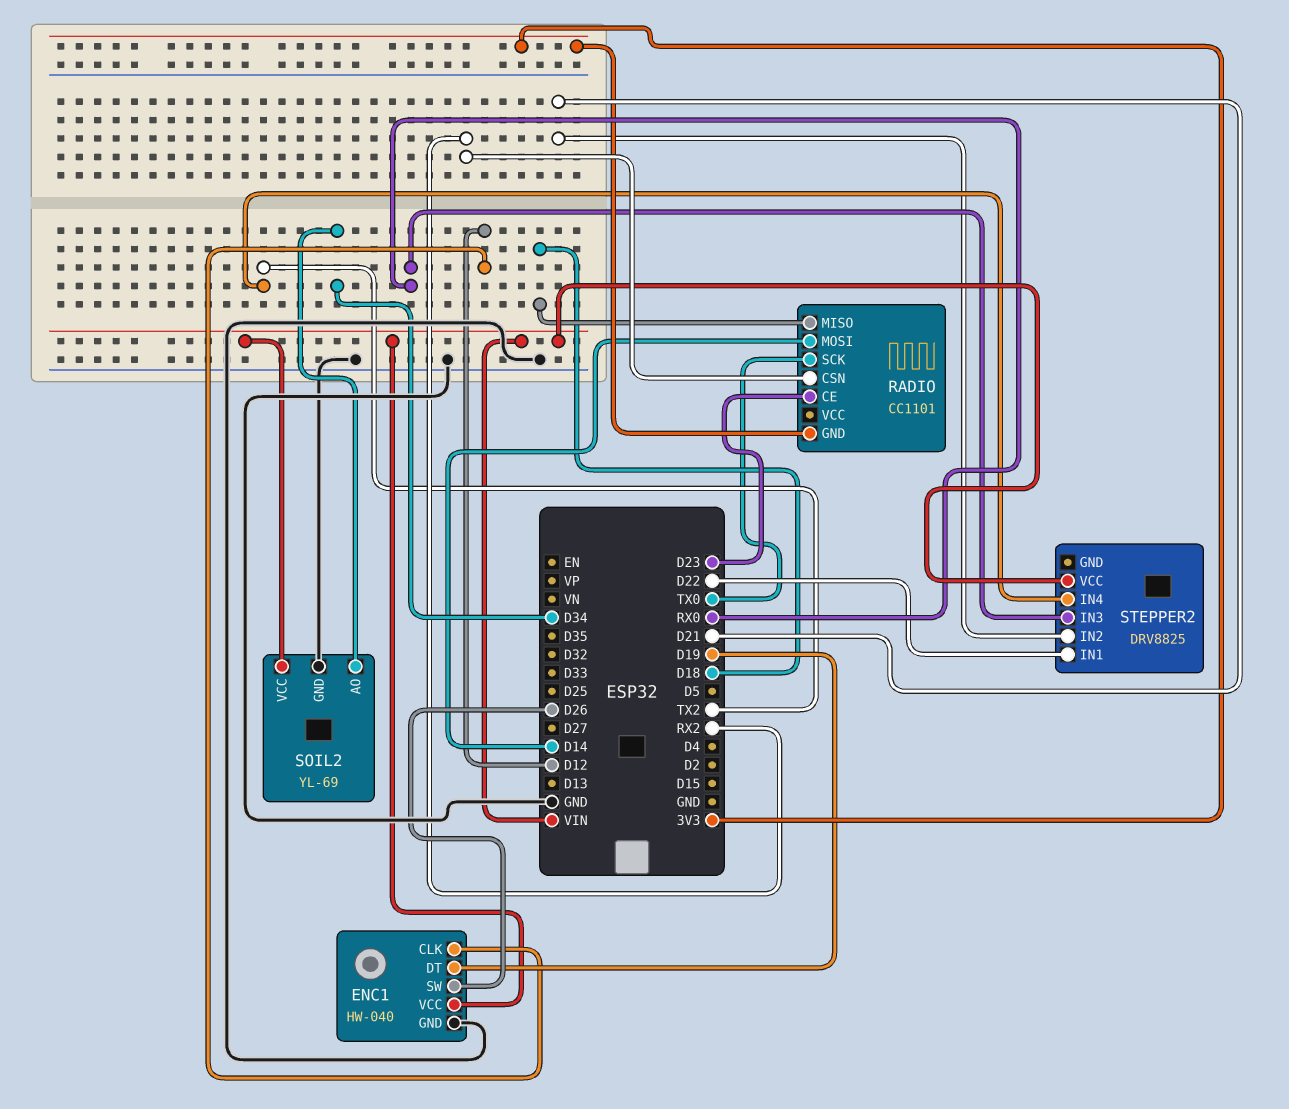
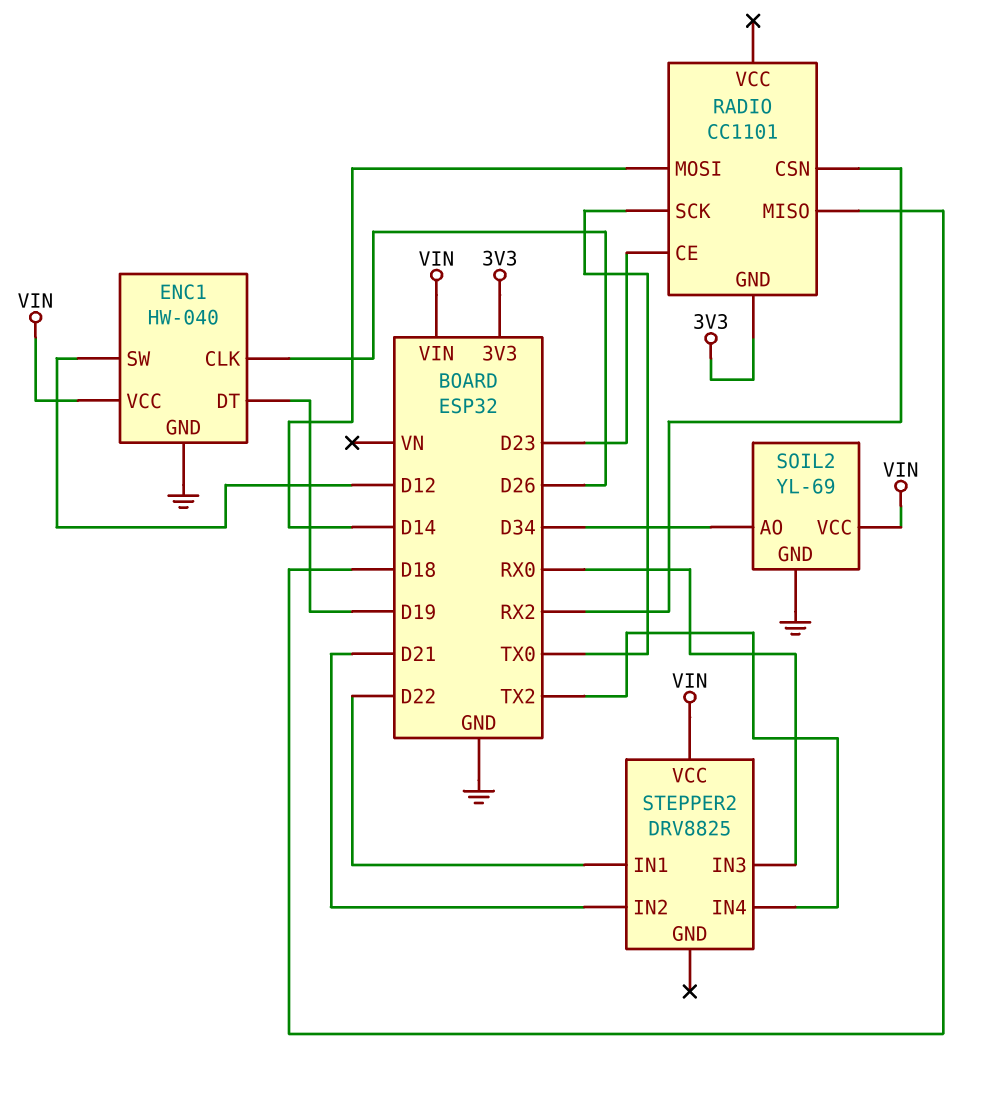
ENC1 pin CLK: D12 -> D26
ENC1 pin SW: D26 -> D12

